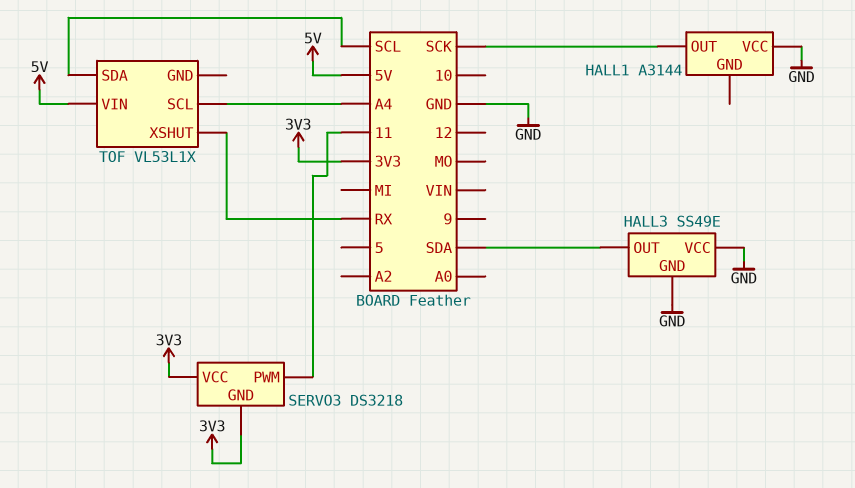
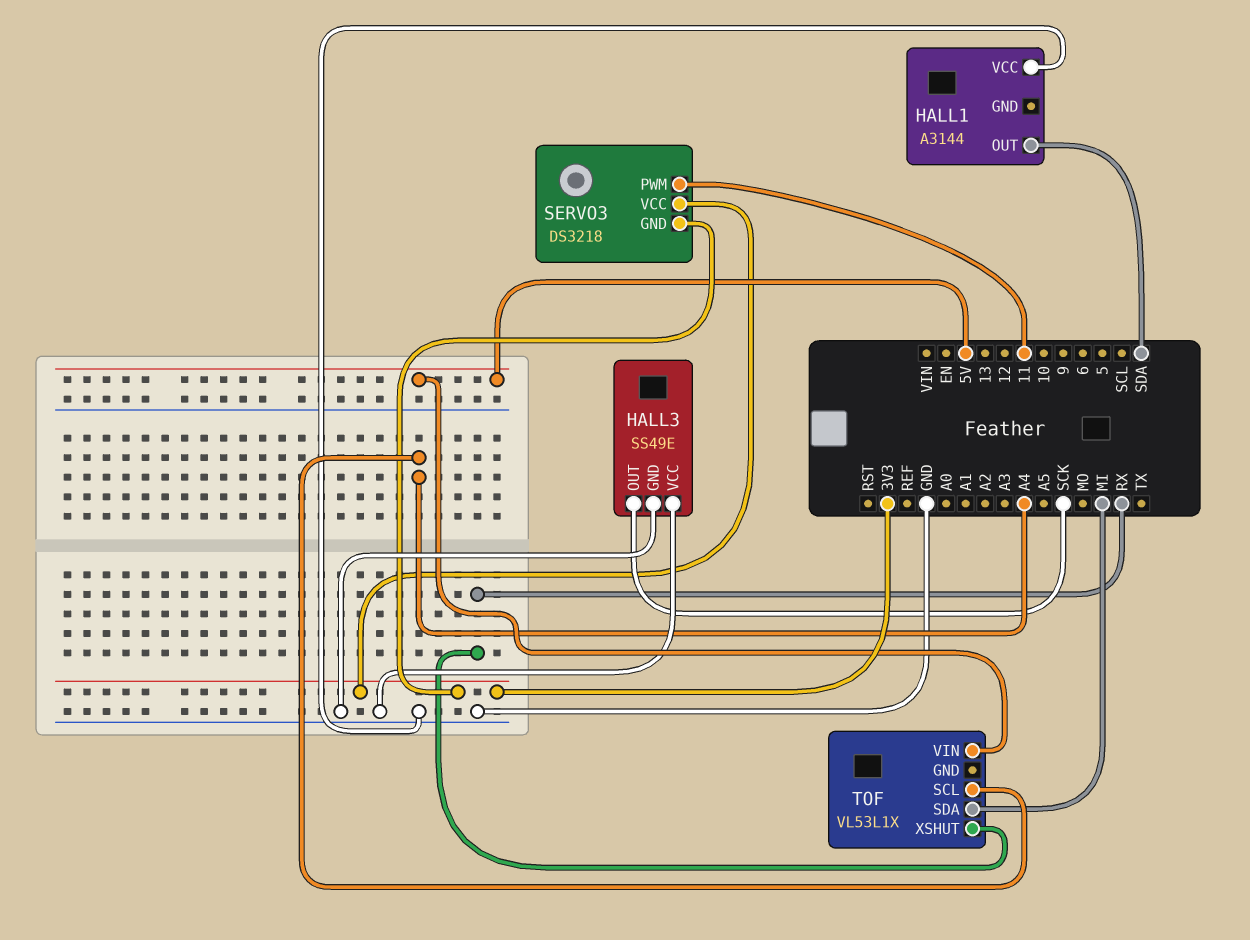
HALL1 pin OUT: SCK -> SDA
HALL3 pin OUT: SDA -> SCK
TOF pin SDA: SCL -> MI

